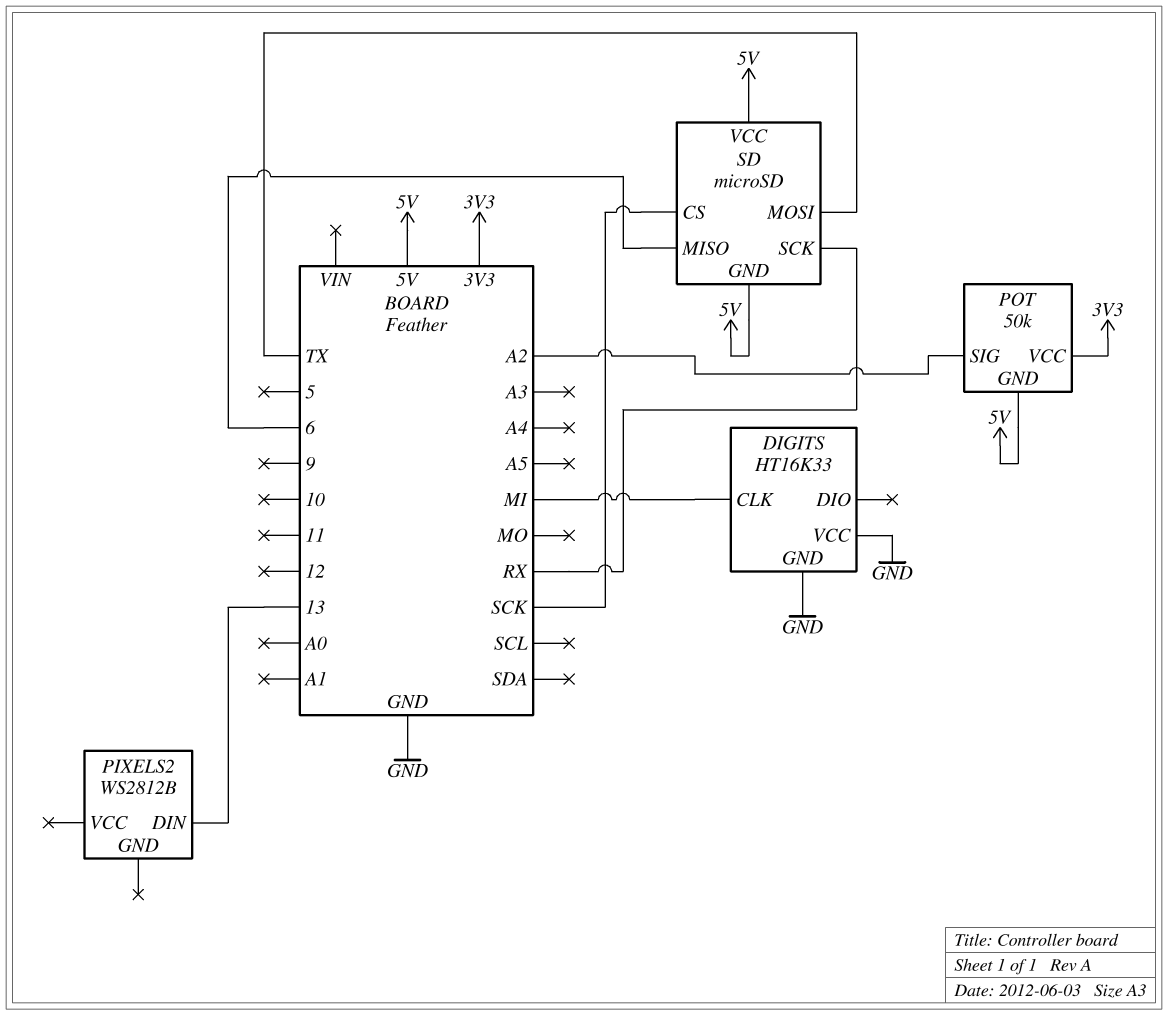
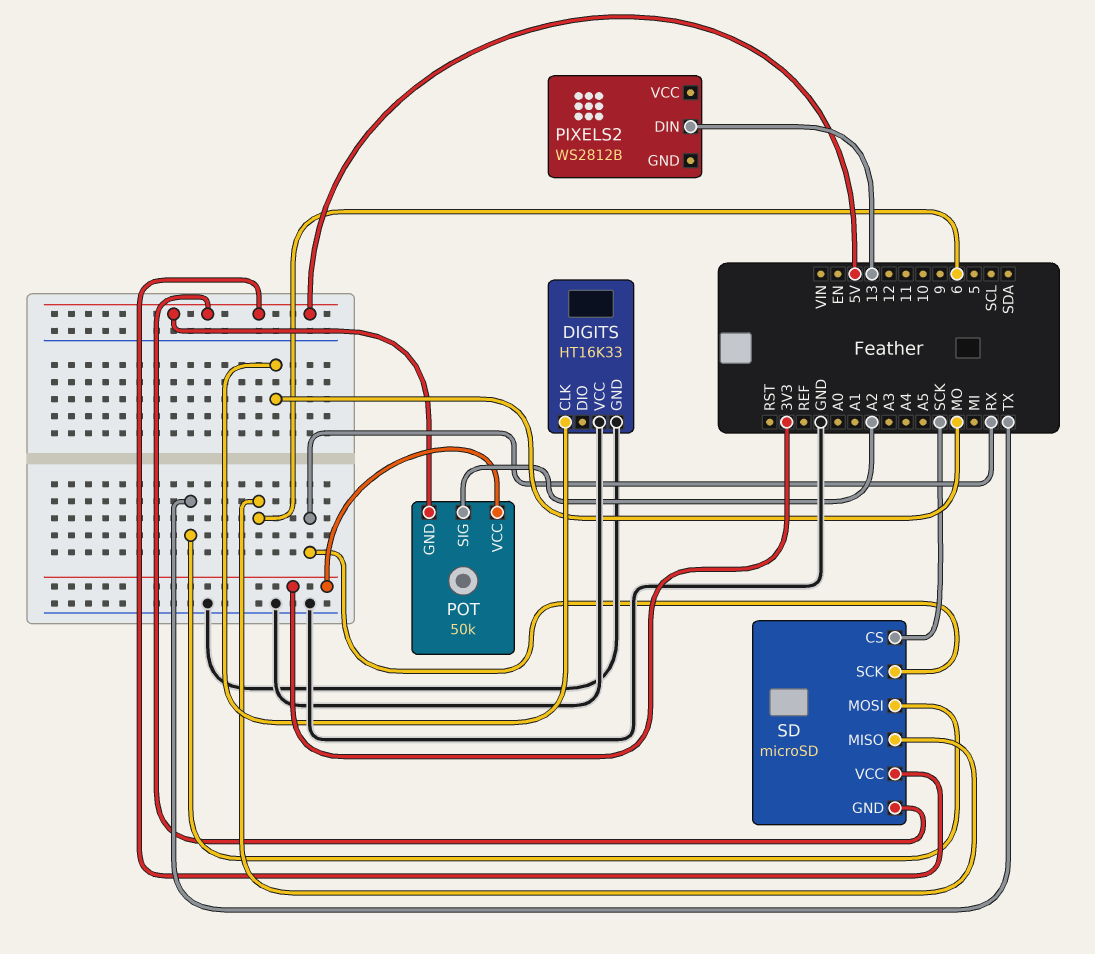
DIGITS pin CLK: MI -> MO

